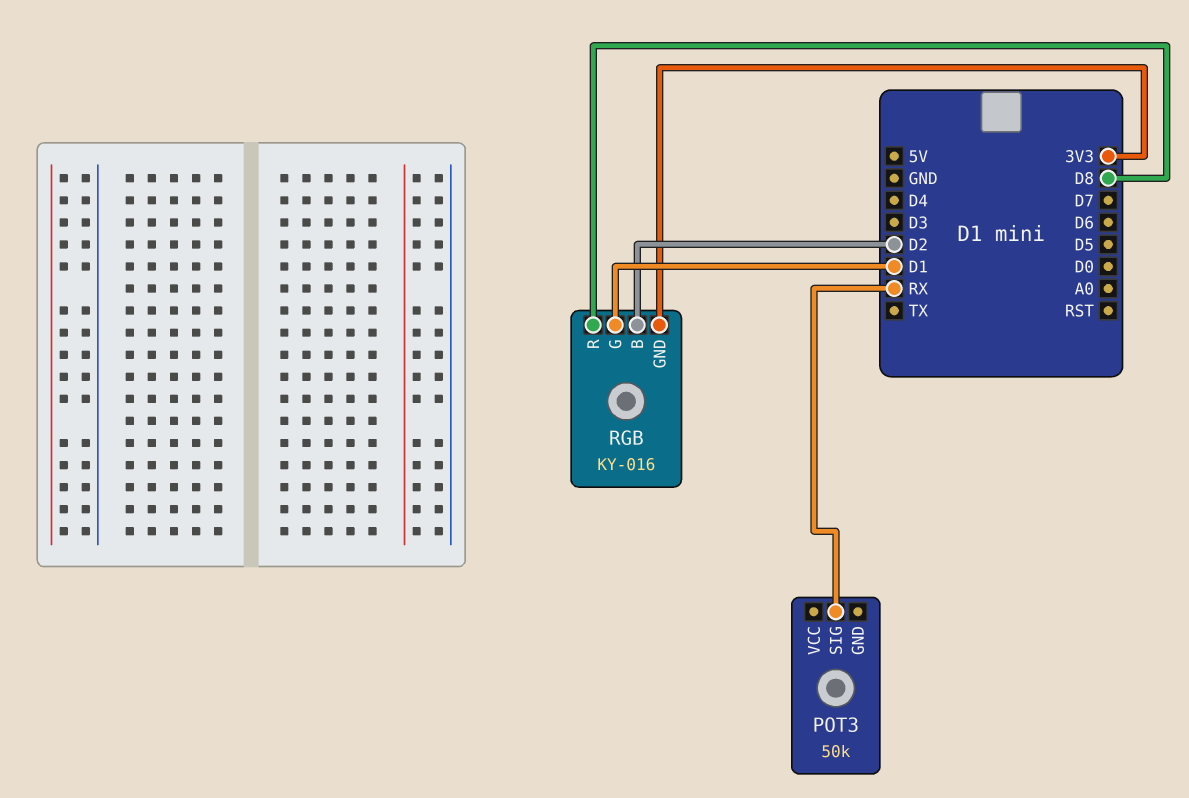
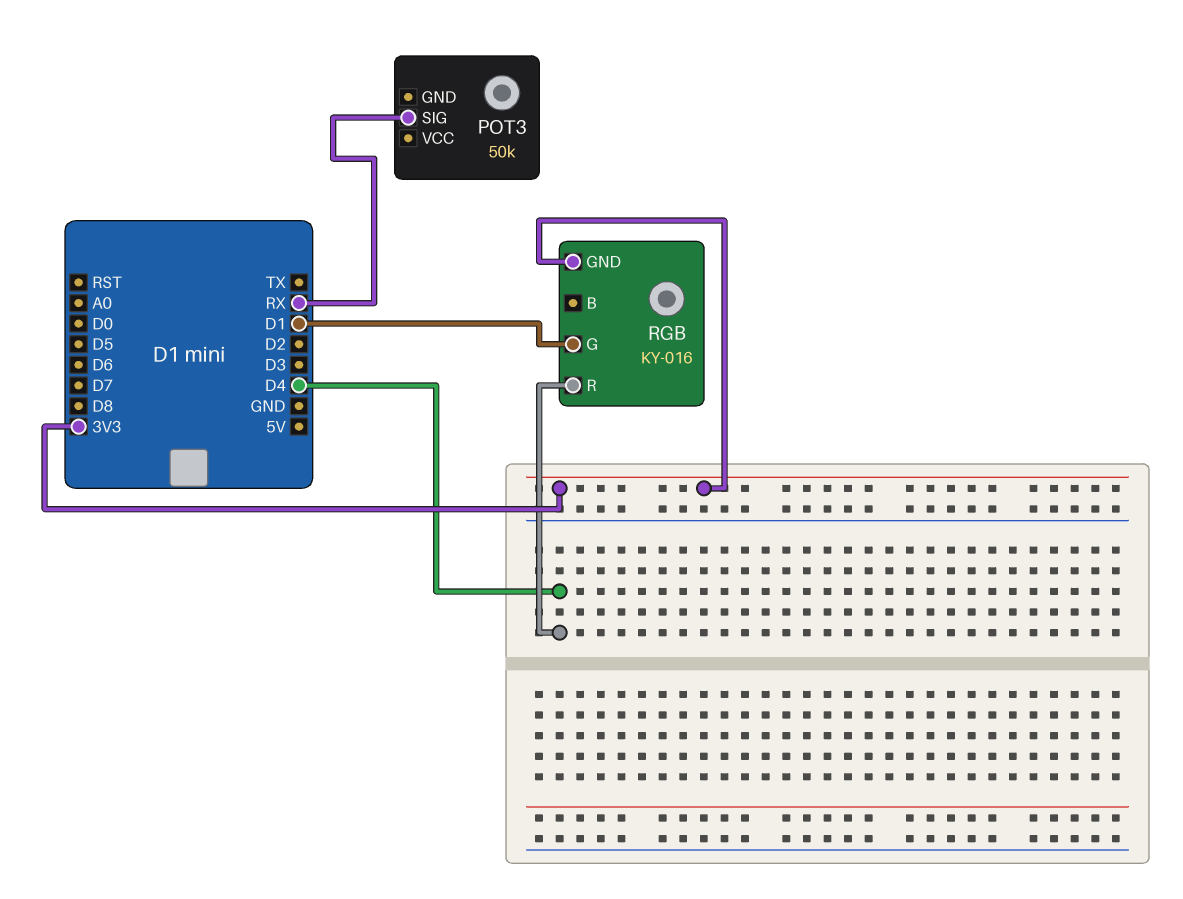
RGB pin B: D2 -> none
RGB pin R: D8 -> D4

